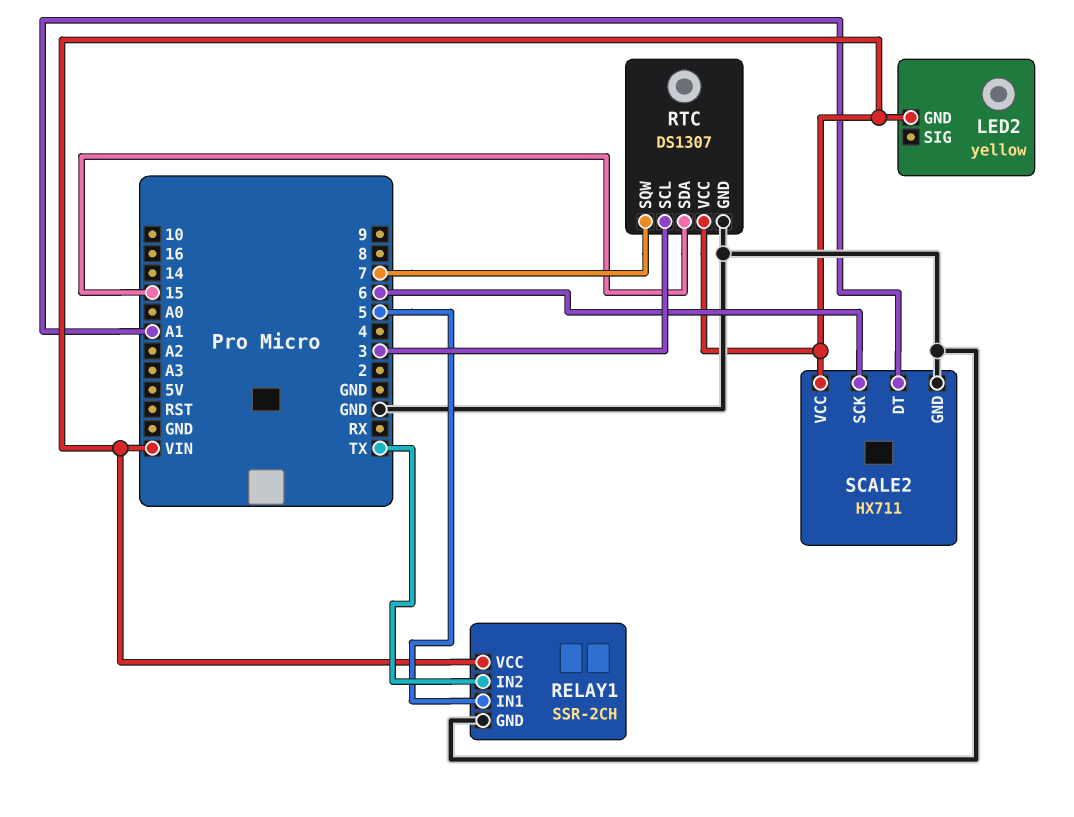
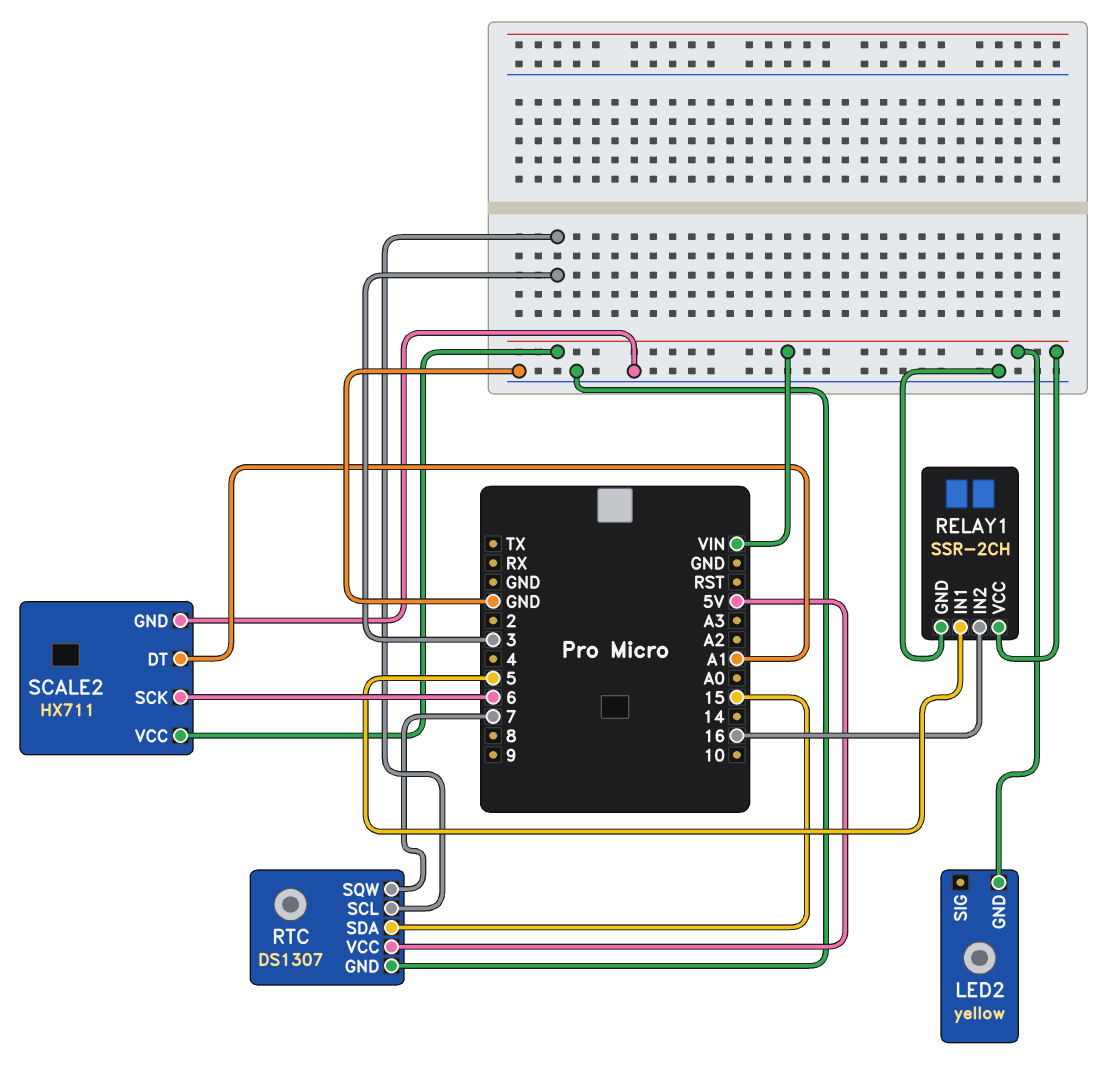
RELAY1 pin IN2: TX -> 16
RTC pin VCC: VIN -> 5V

